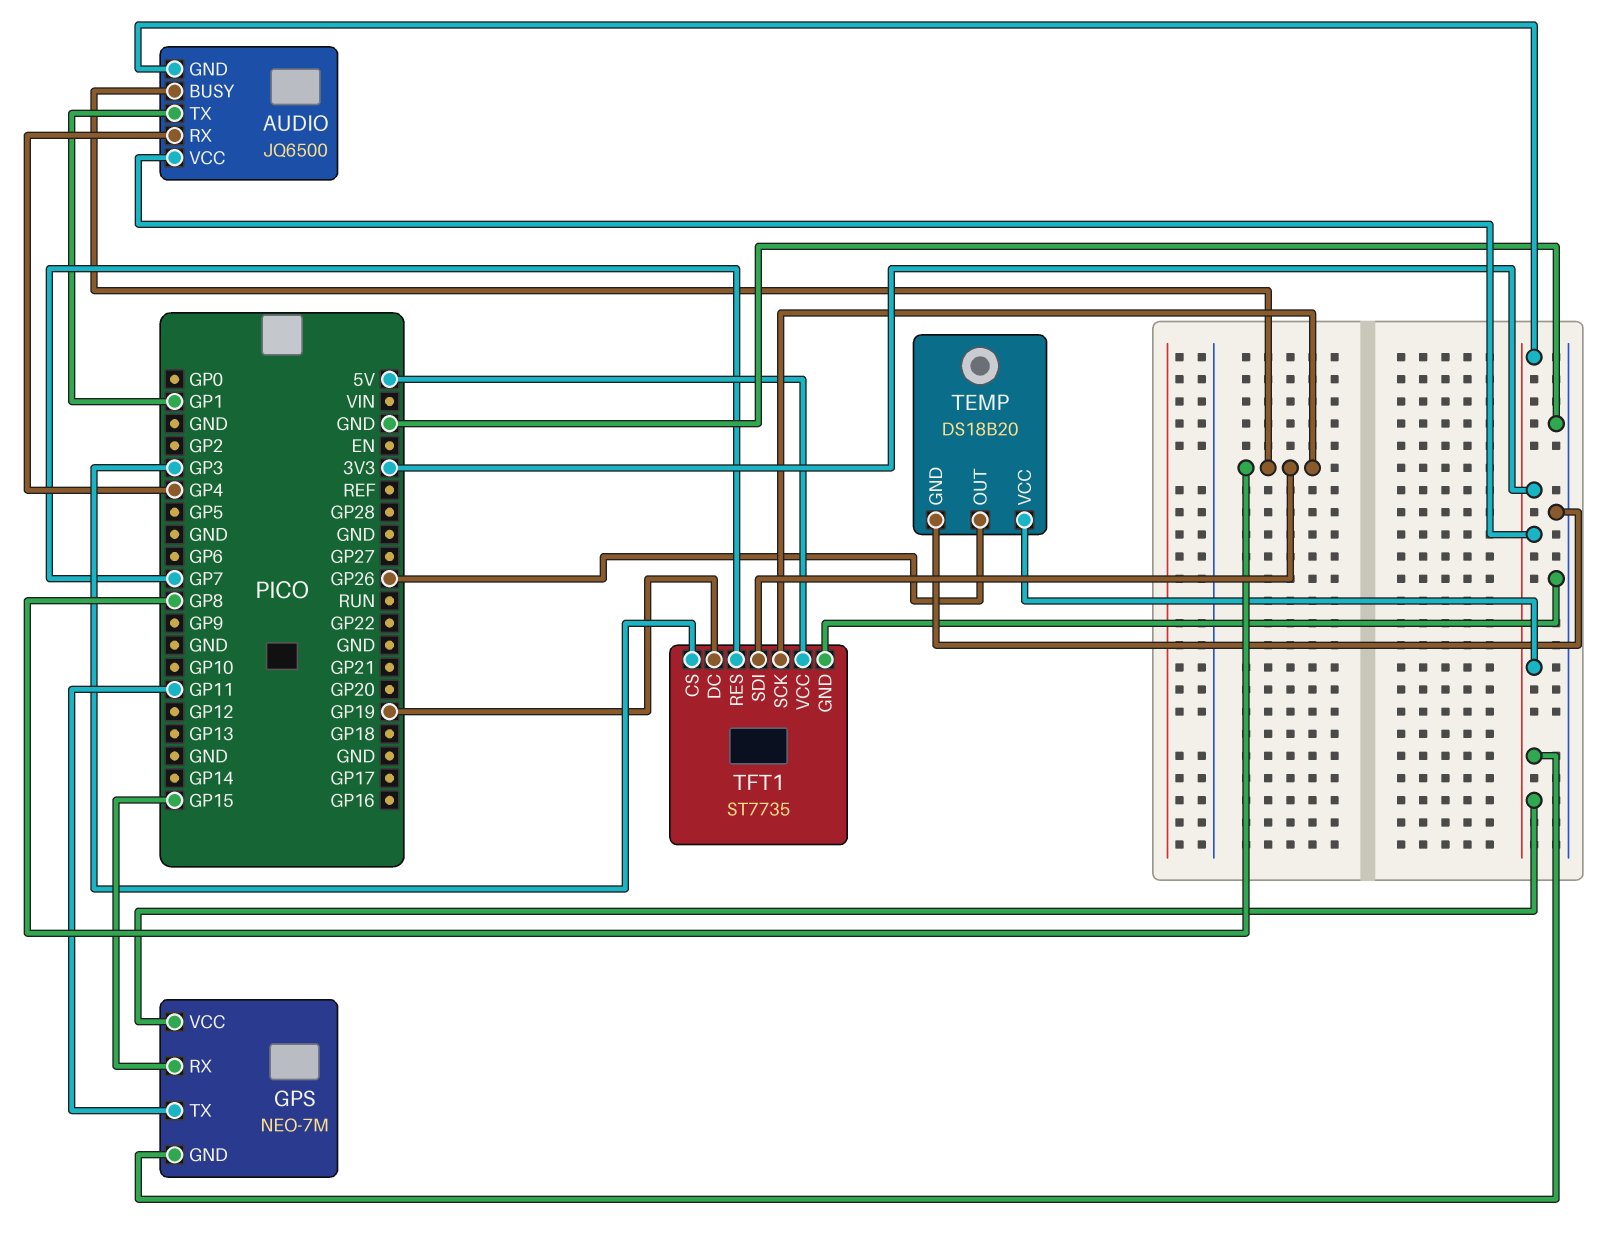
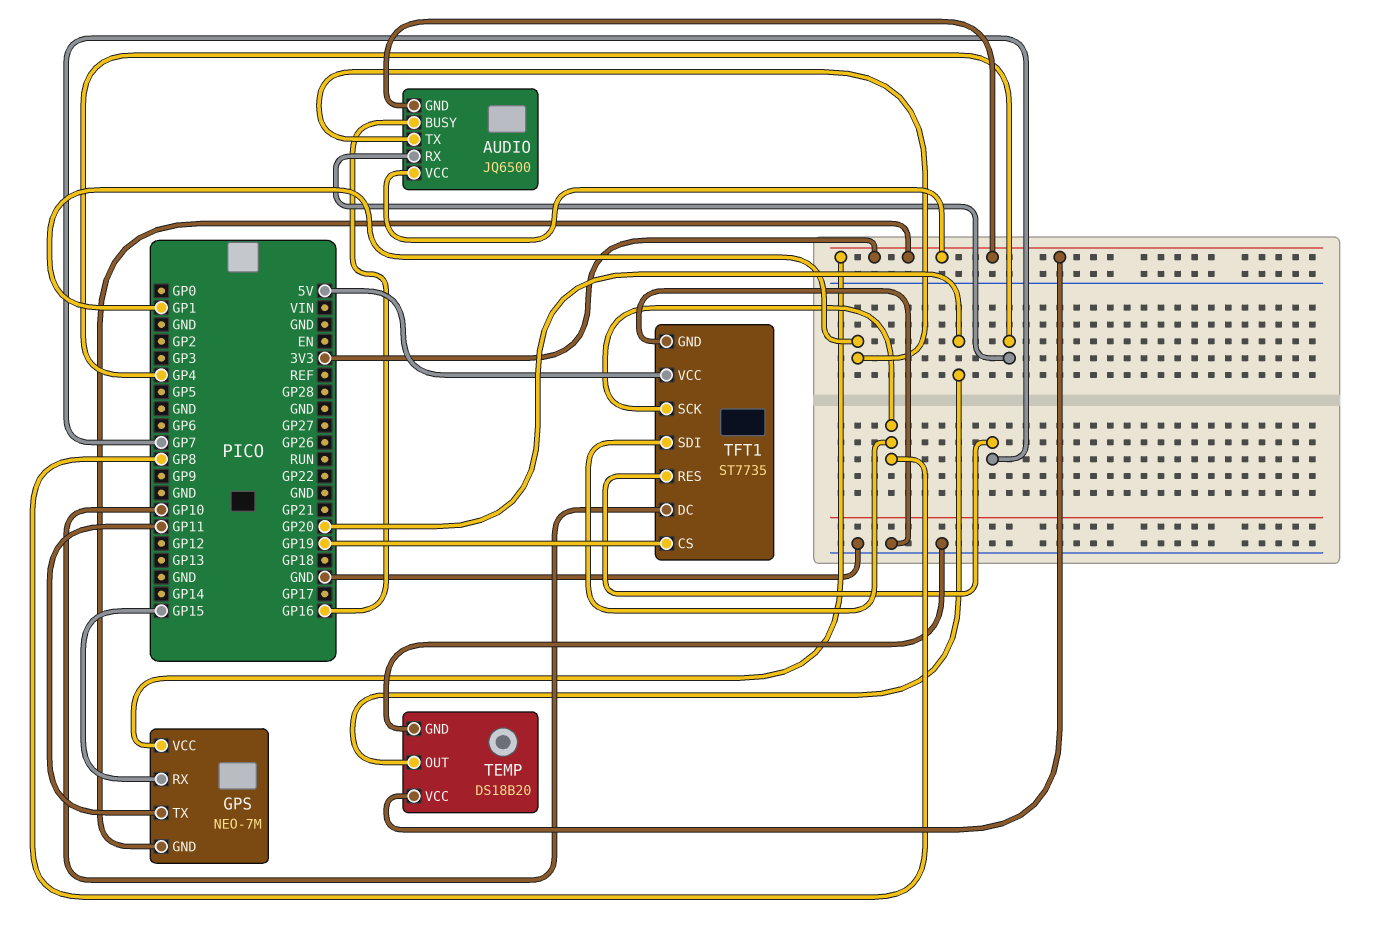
AUDIO pin BUSY: GP8 -> GP16
TEMP pin OUT: GP26 -> GP20
TFT1 pin CS: GP3 -> GP19
TFT1 pin DC: GP19 -> GP10

